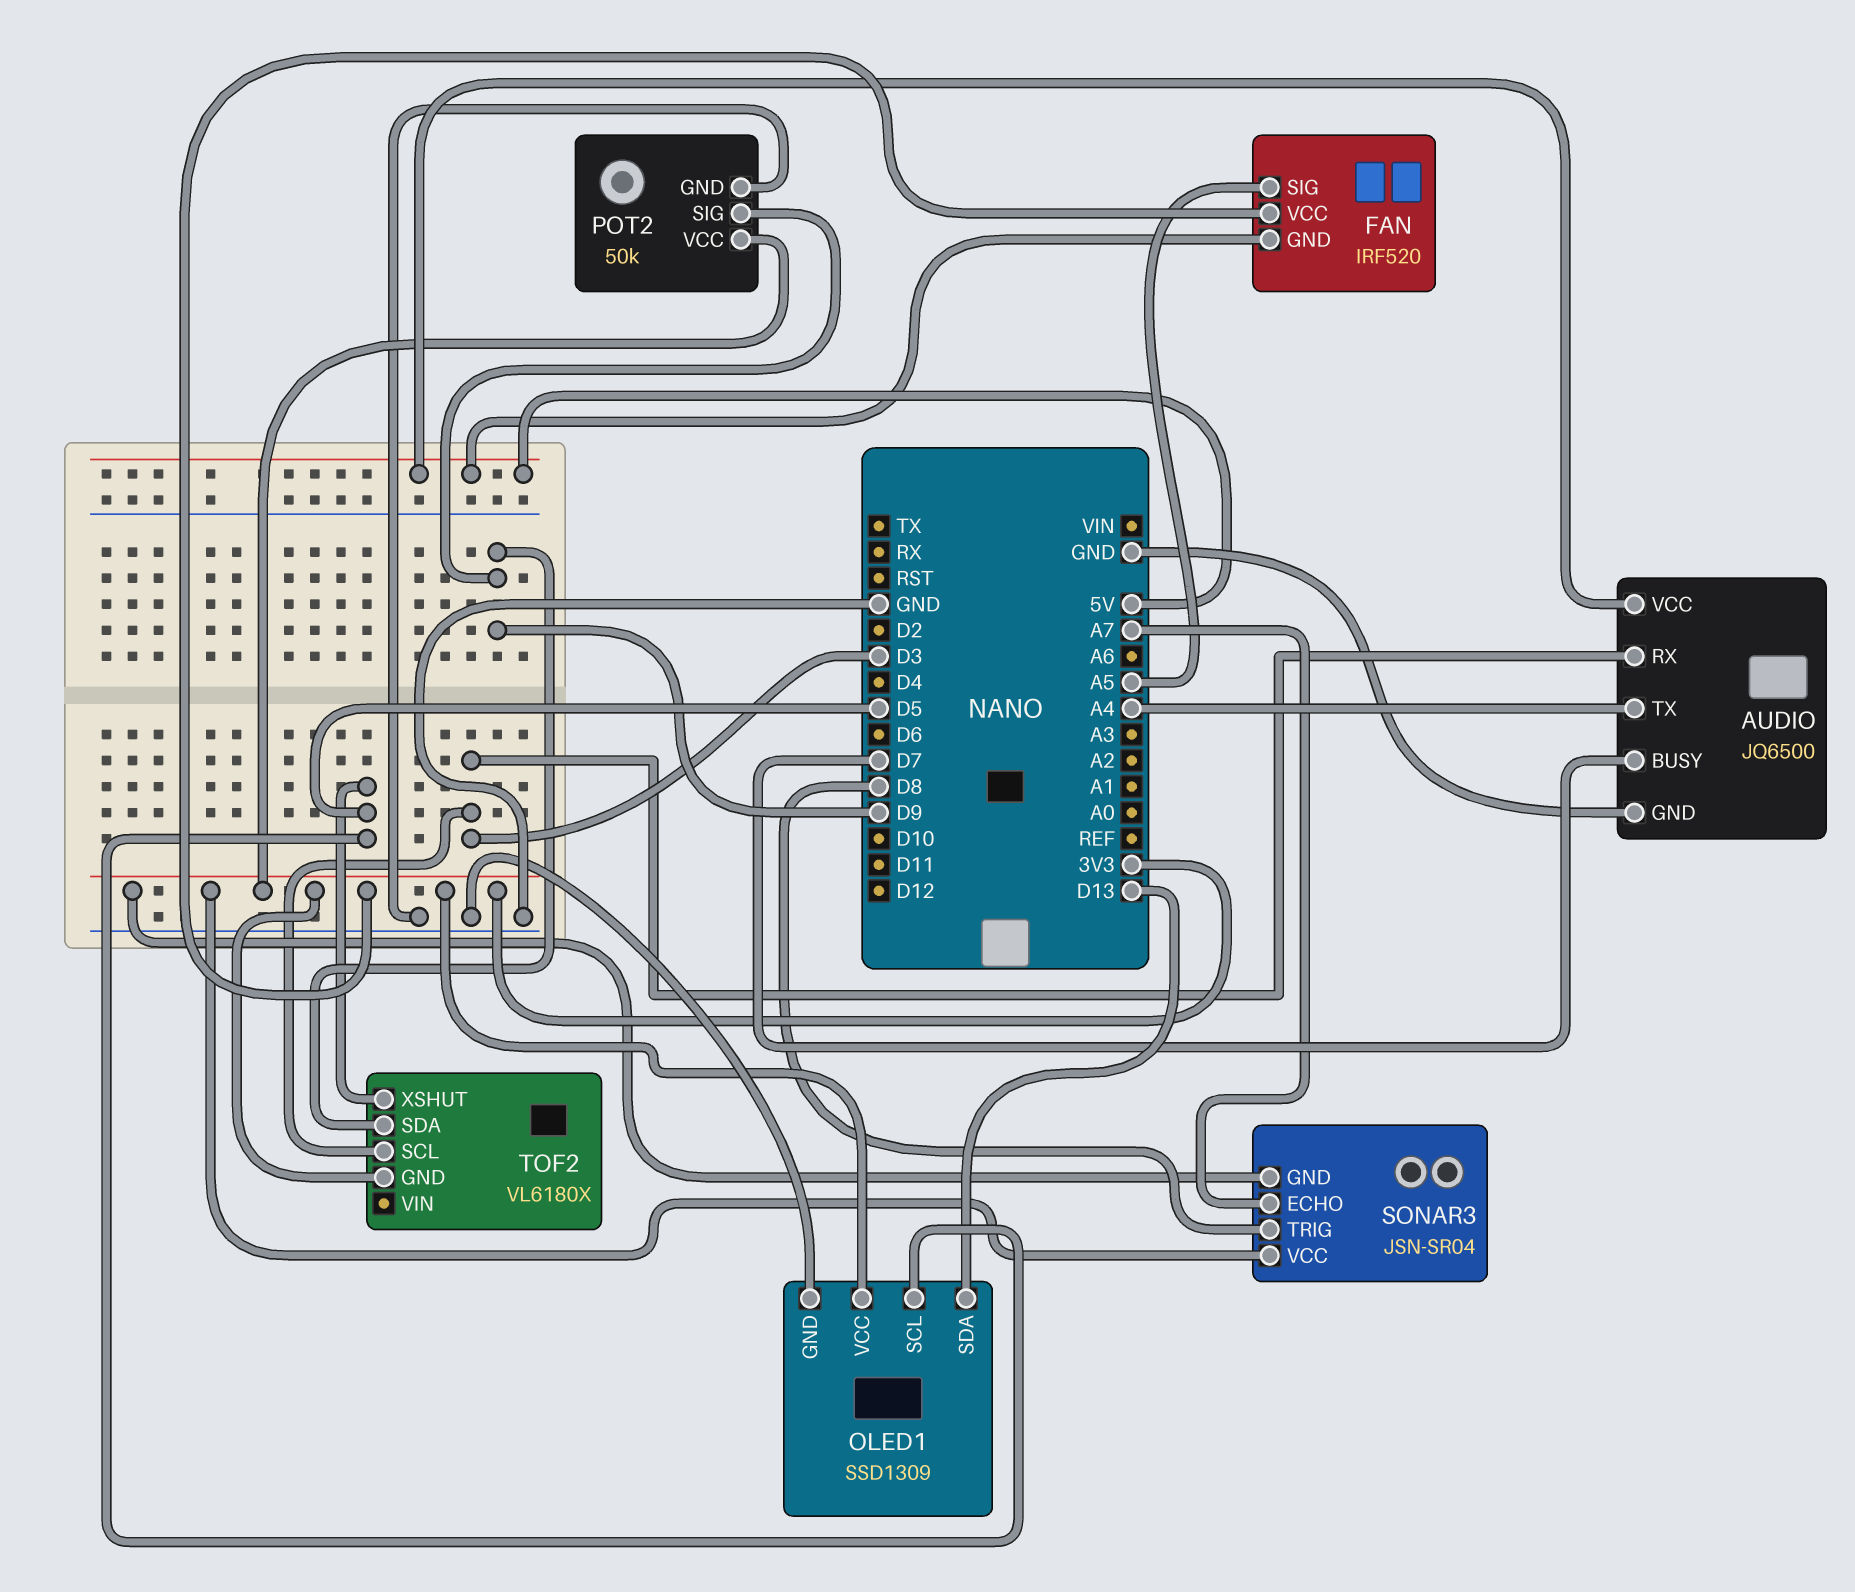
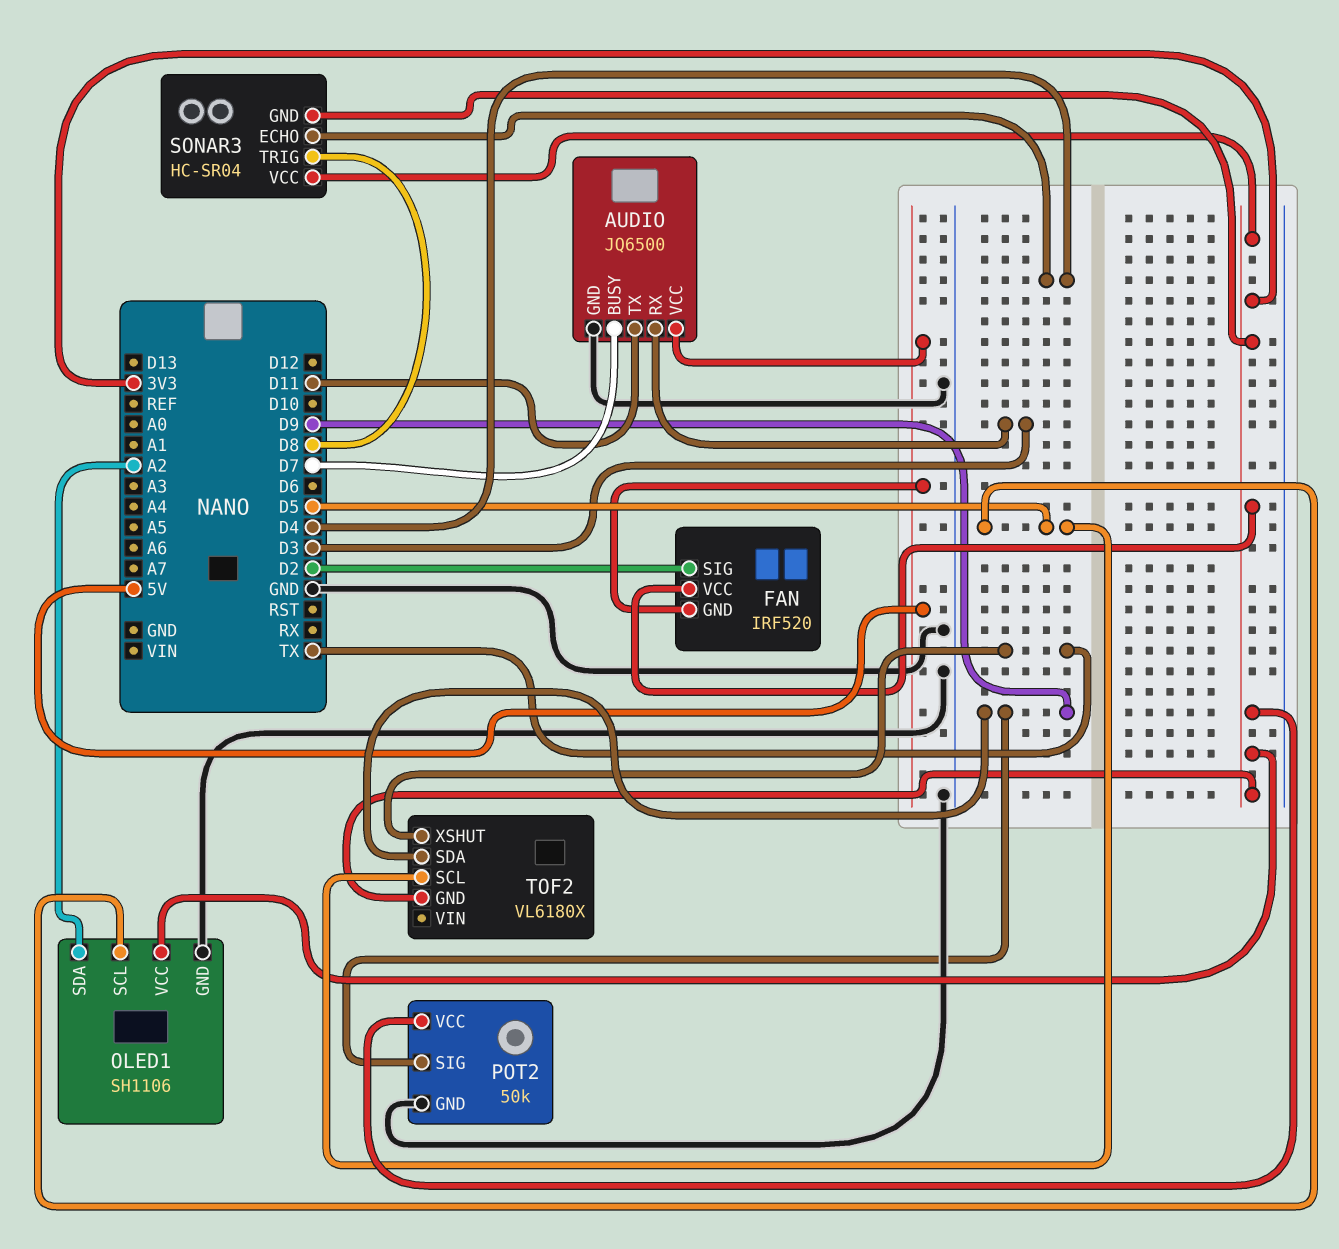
AUDIO pin TX: A4 -> D11
FAN pin SIG: A5 -> D2
OLED1: SSD1309 -> SH1106
OLED1 pin SDA: D13 -> A2
SONAR3: JSN-SR04 -> HC-SR04
SONAR3 pin ECHO: A7 -> D4
TOF2 pin SCL: D3 -> D5
TOF2 pin XSHUT: D5 -> TX

